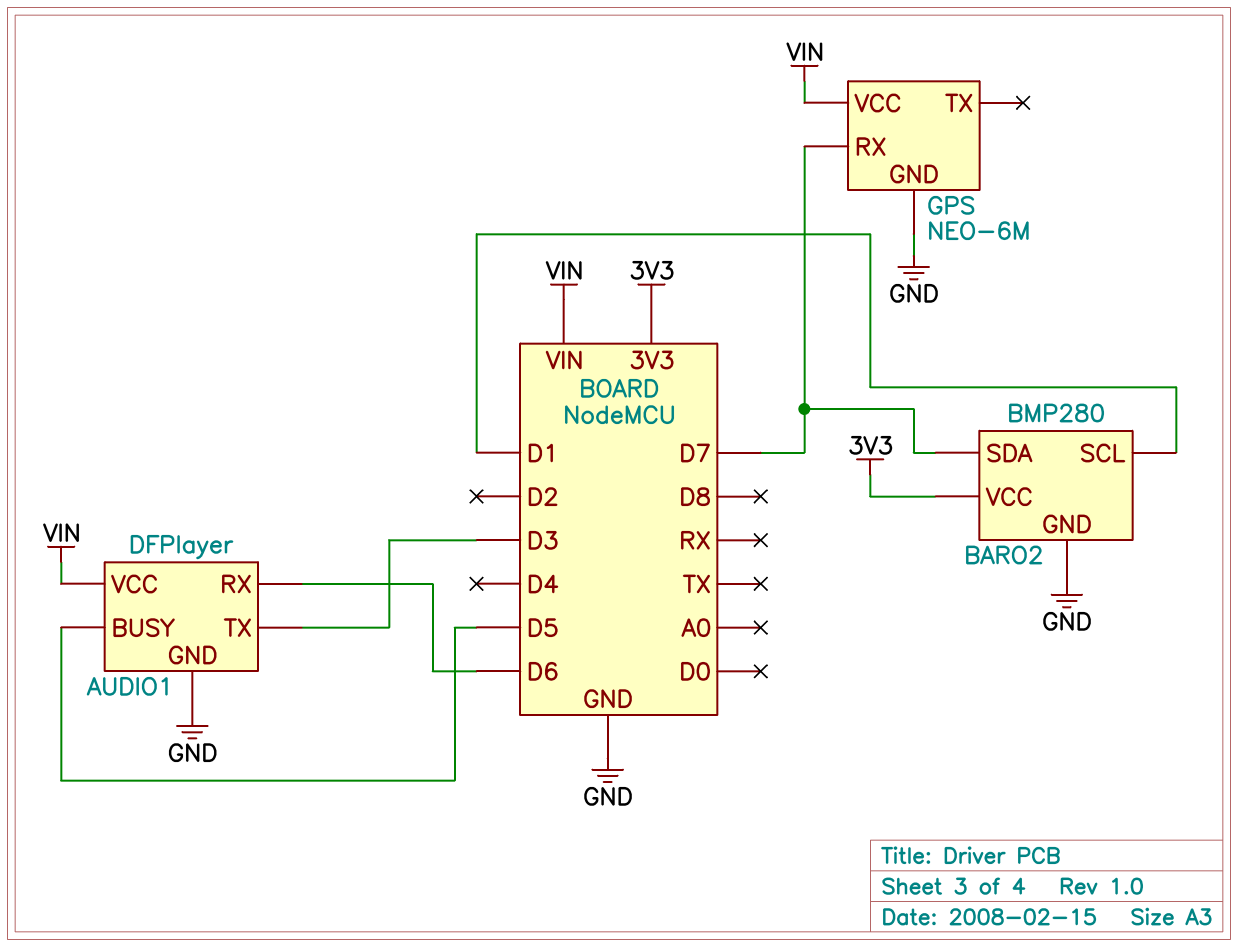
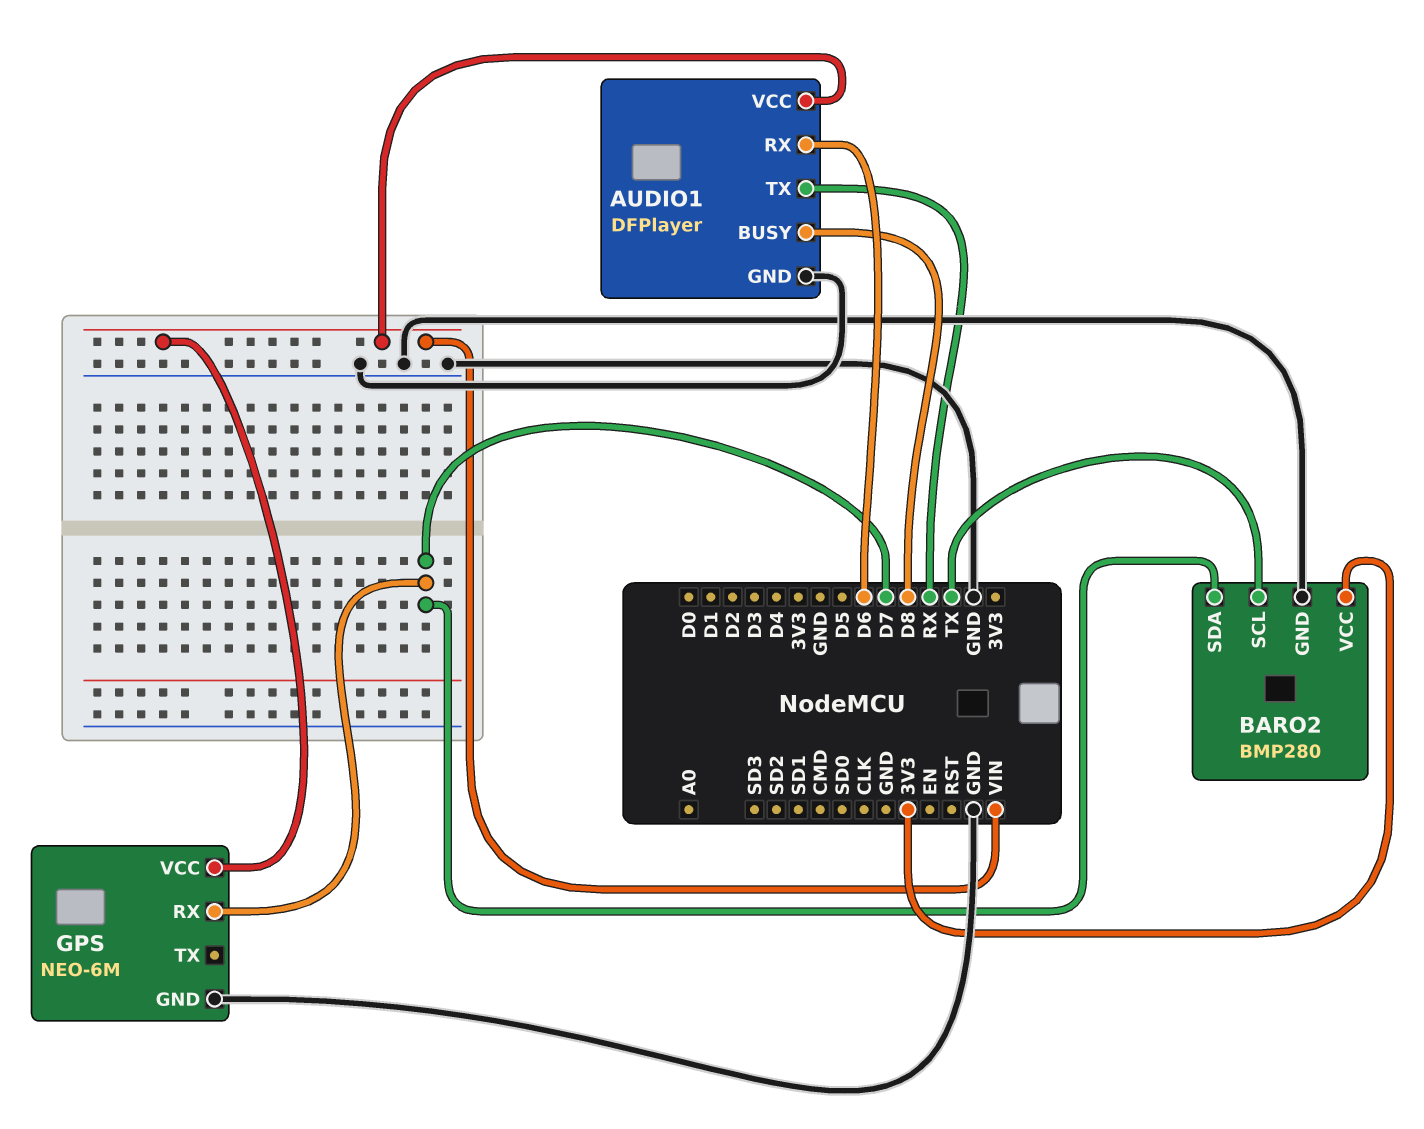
AUDIO1 pin BUSY: D5 -> D8
AUDIO1 pin TX: D3 -> RX
BARO2 pin SCL: D1 -> TX

